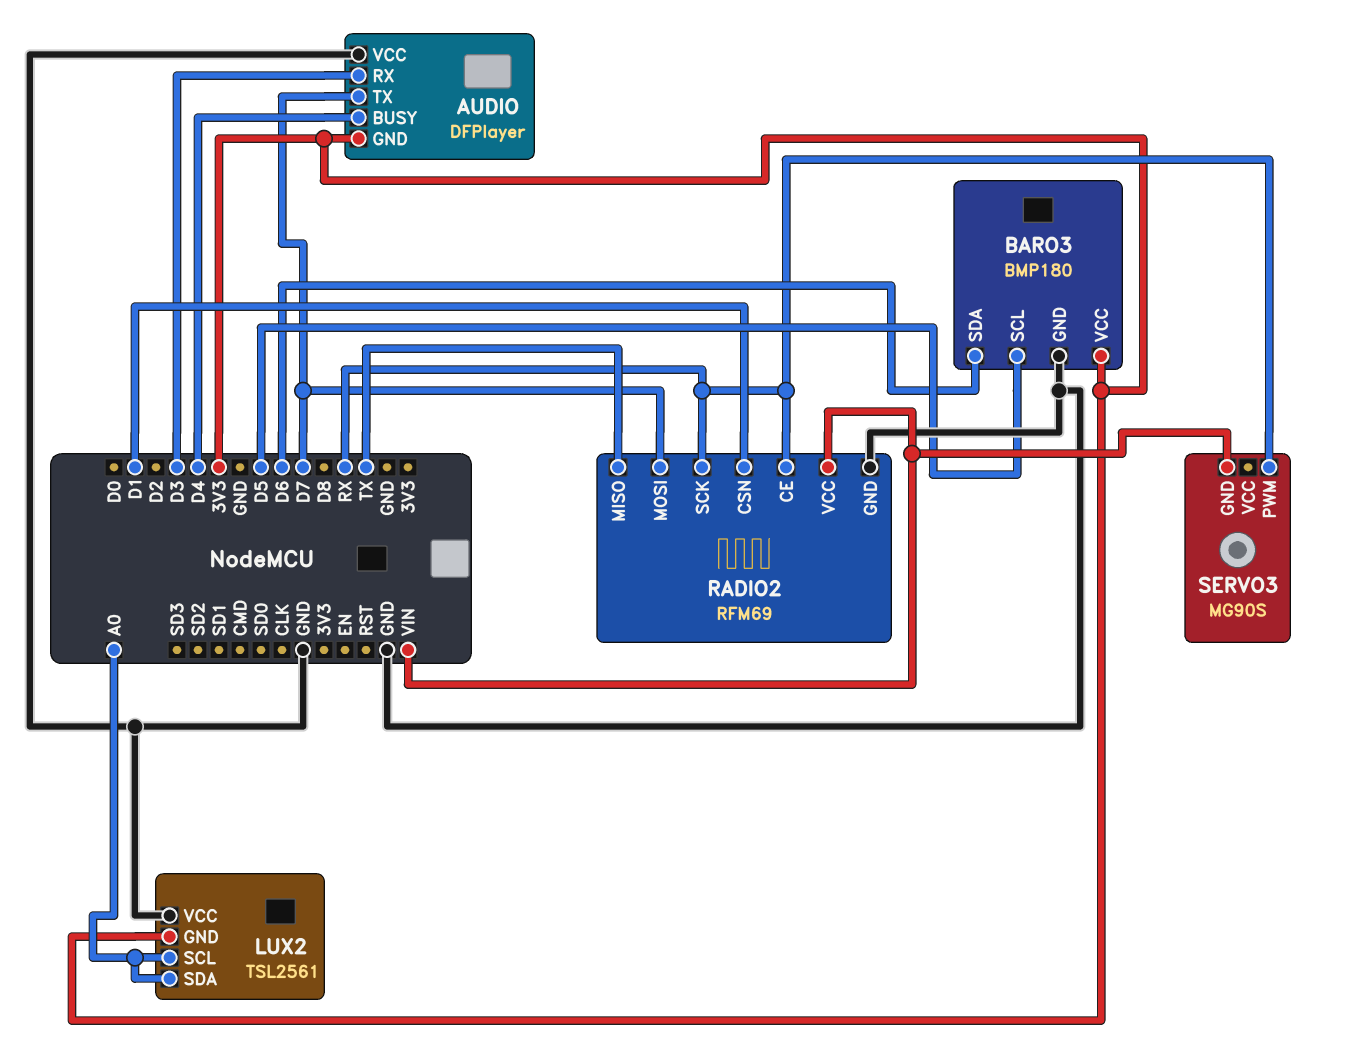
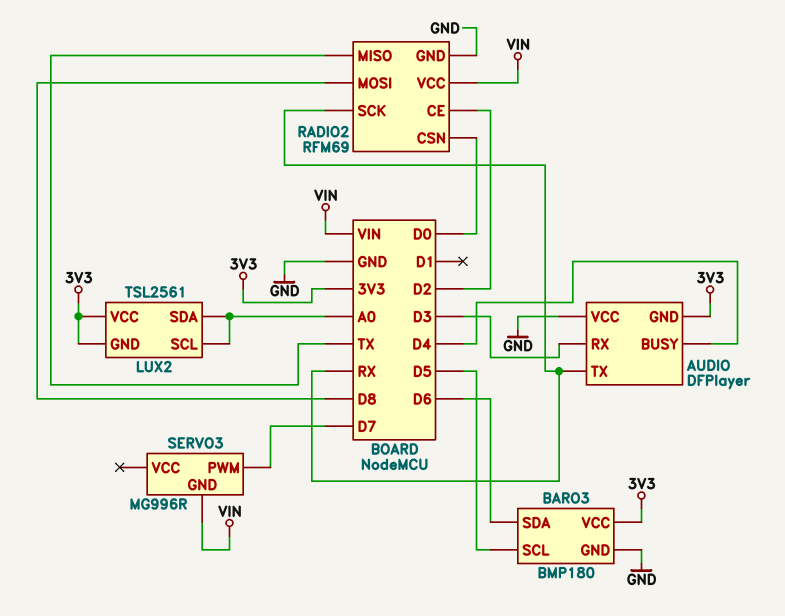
AUDIO pin TX: D7 -> RX
LUX2 pin VCC: GND -> 3V3
RADIO2 pin CE: RX -> D2
RADIO2 pin CSN: D1 -> D0
RADIO2 pin MOSI: D7 -> D8
SERVO3: MG90S -> MG996R
SERVO3 pin PWM: RX -> D7

